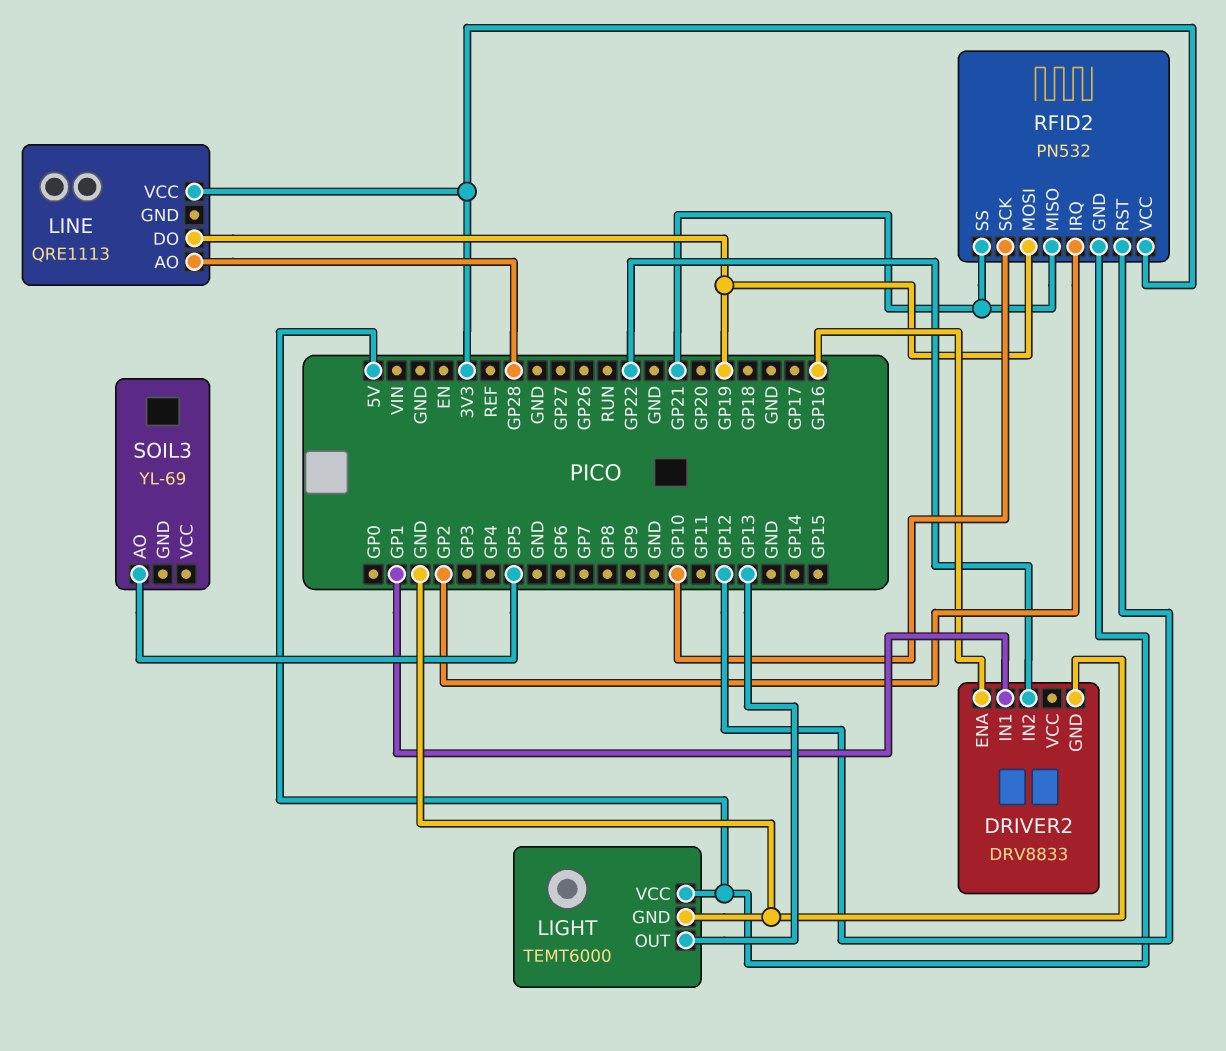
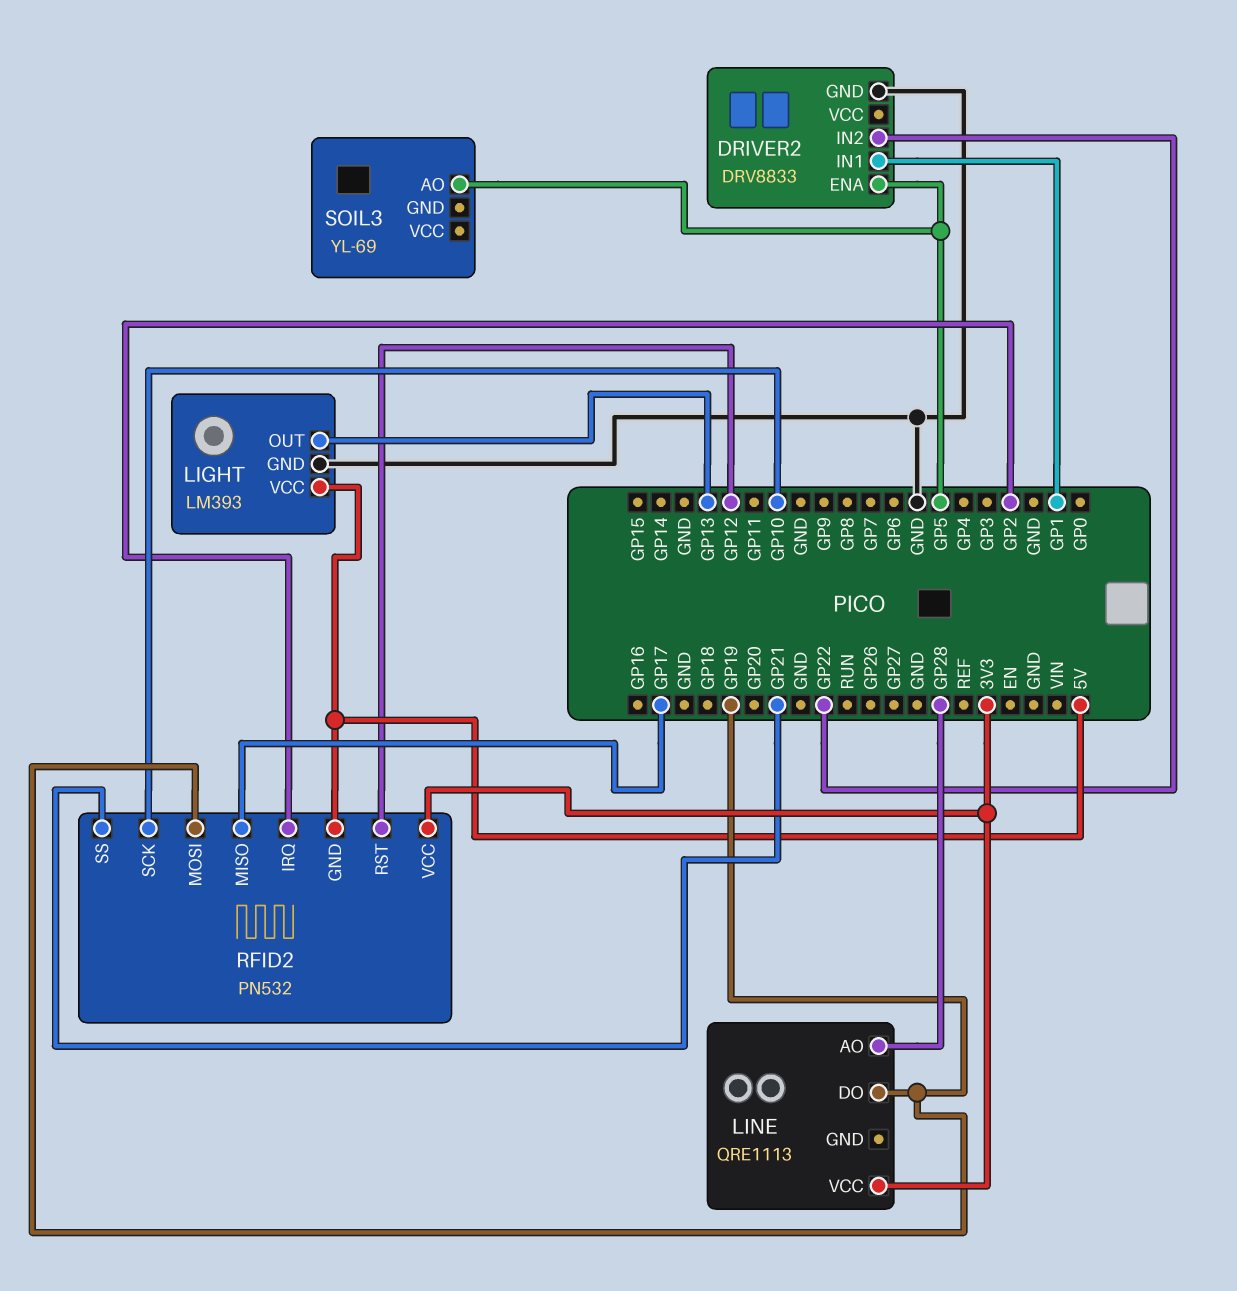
DRIVER2 pin ENA: GP16 -> GP5
LIGHT: TEMT6000 -> LM393
RFID2 pin MISO: GP21 -> GP17

